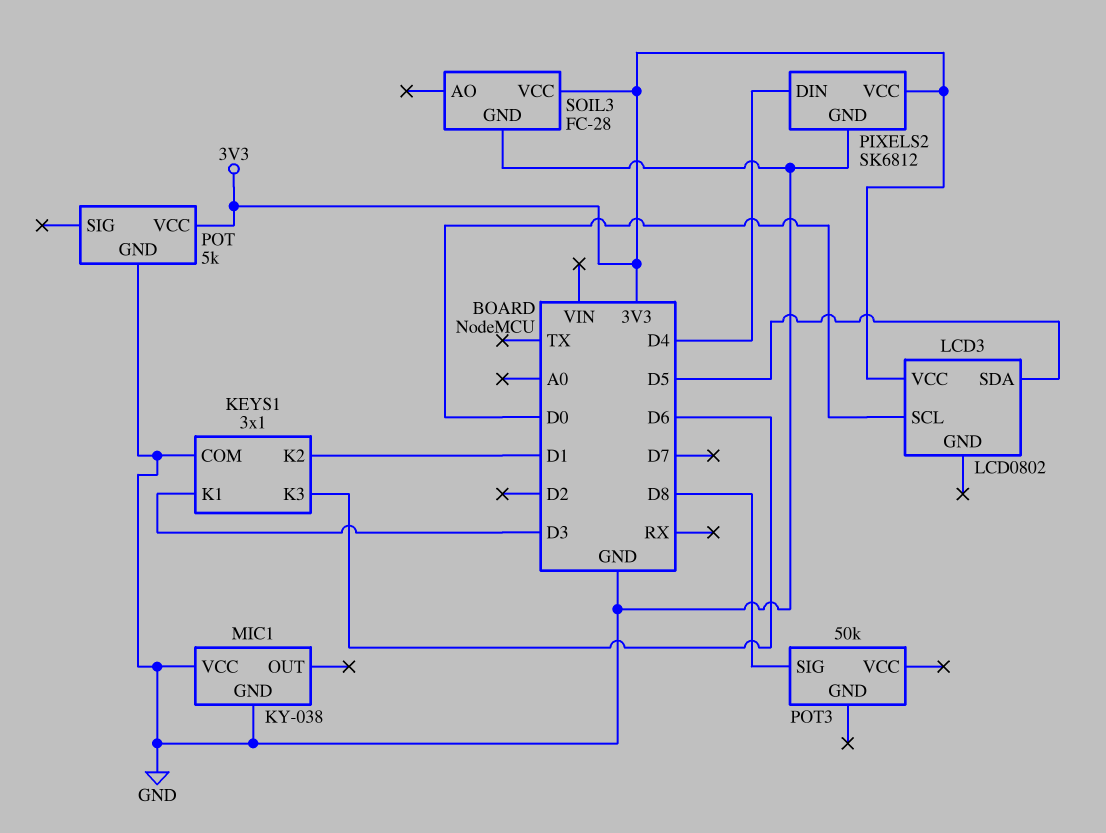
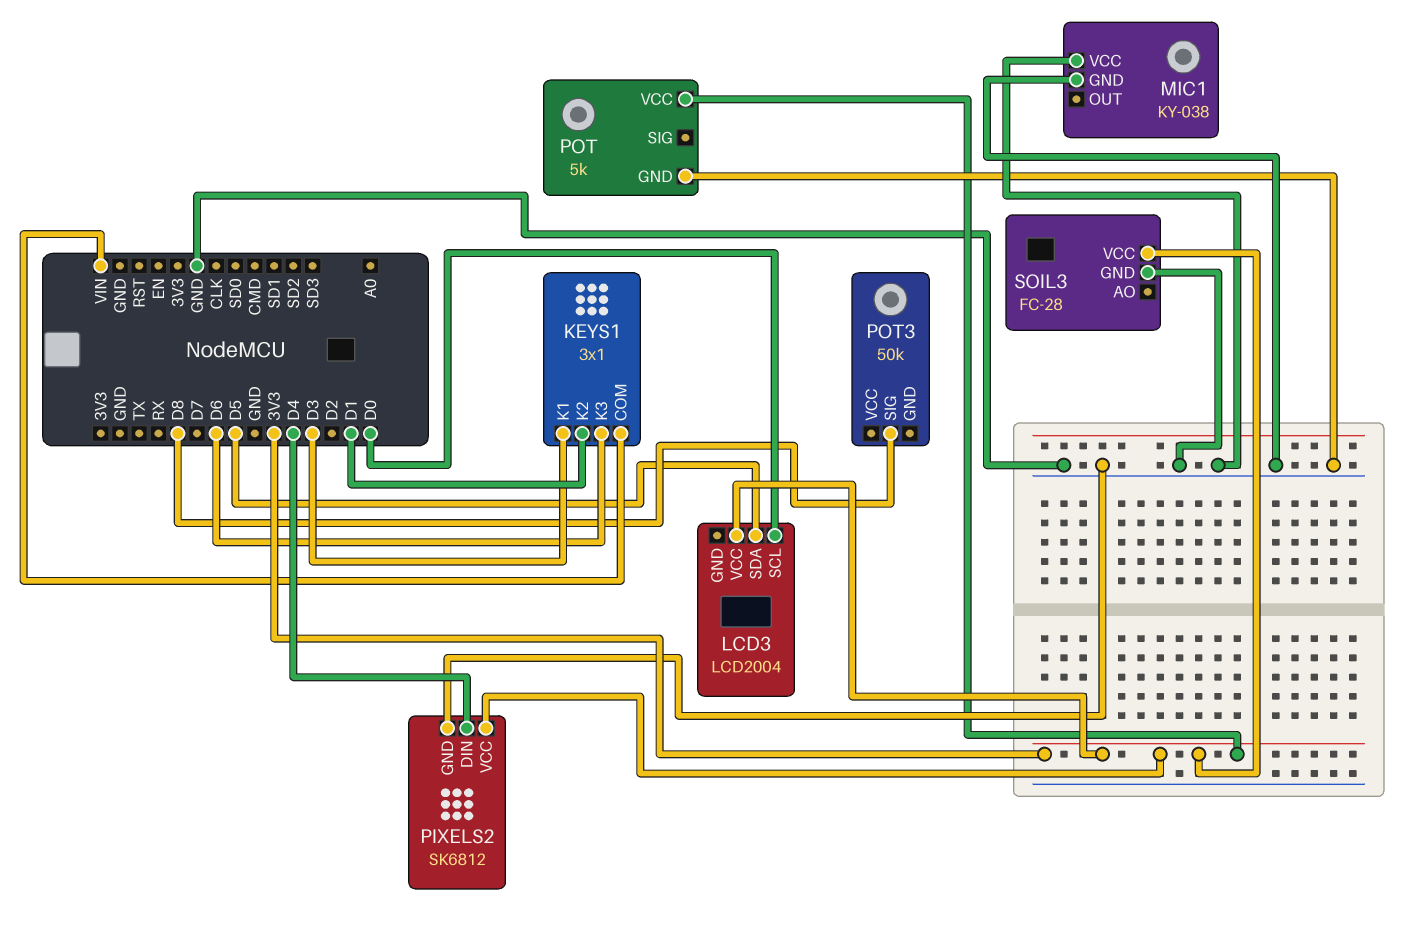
KEYS1 pin COM: GND -> VIN
LCD3: LCD0802 -> LCD2004

